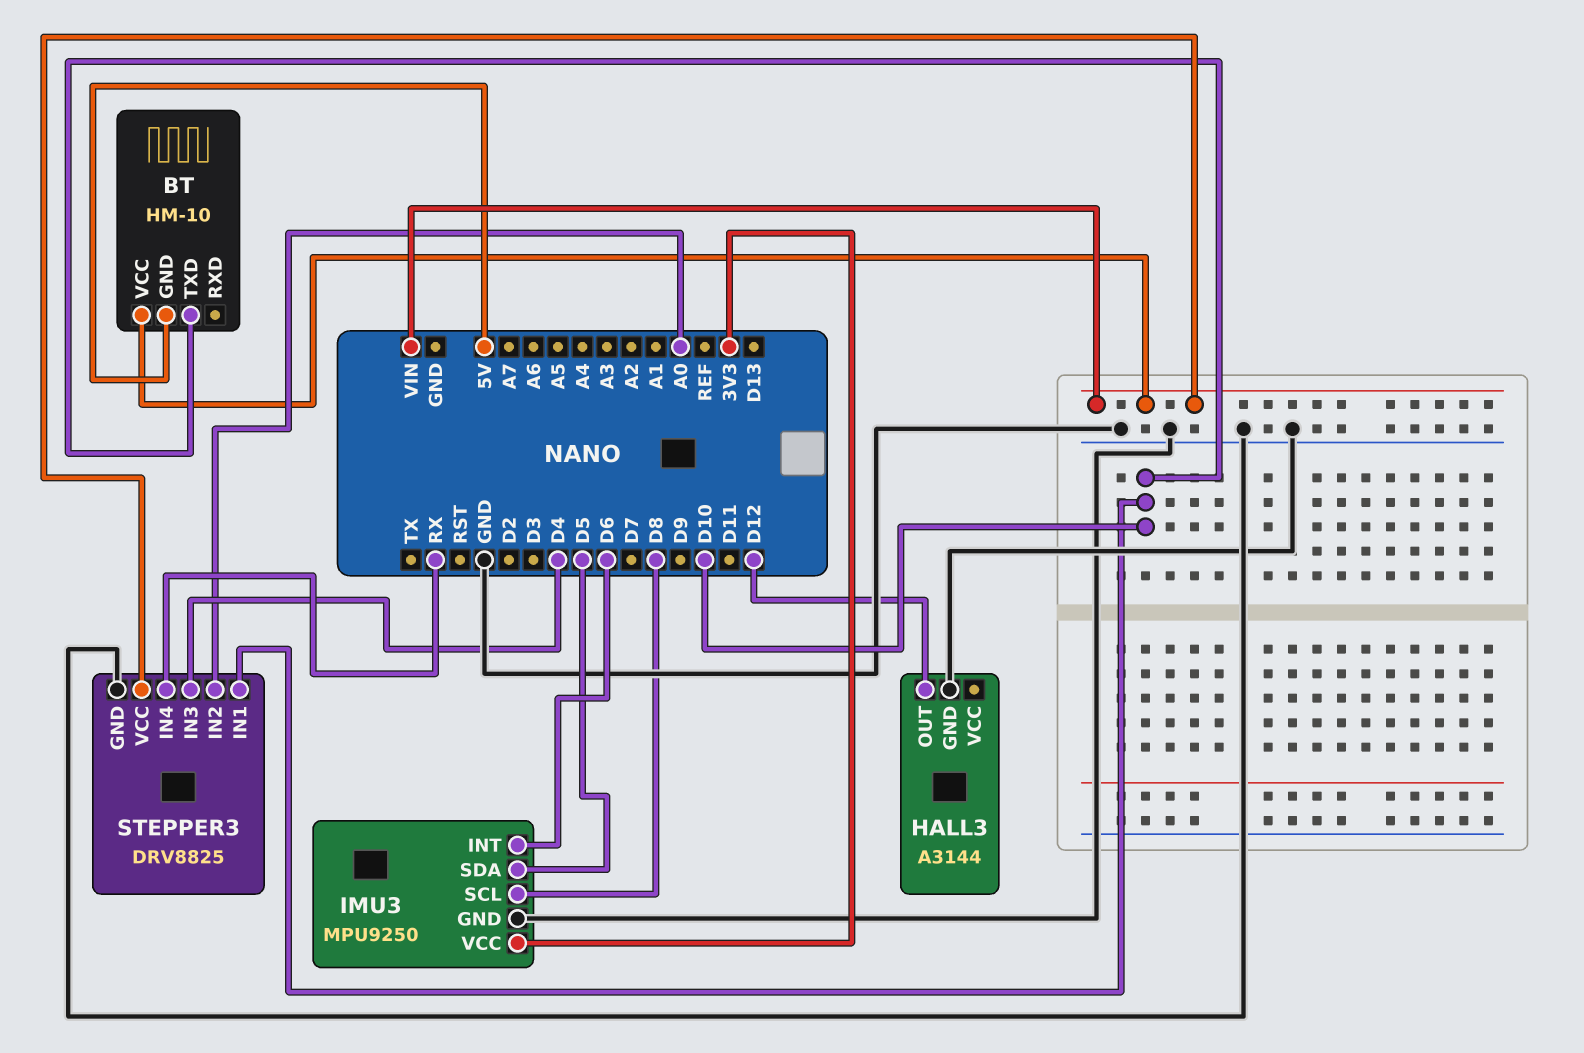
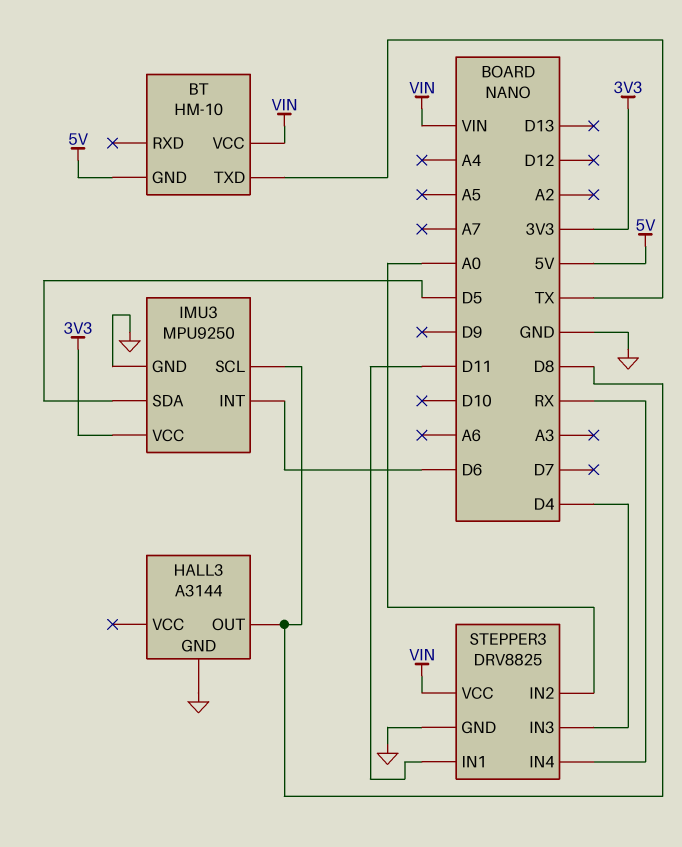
BT pin TXD: D10 -> TX
HALL3 pin OUT: D12 -> D8
STEPPER3 pin IN1: D10 -> D11

